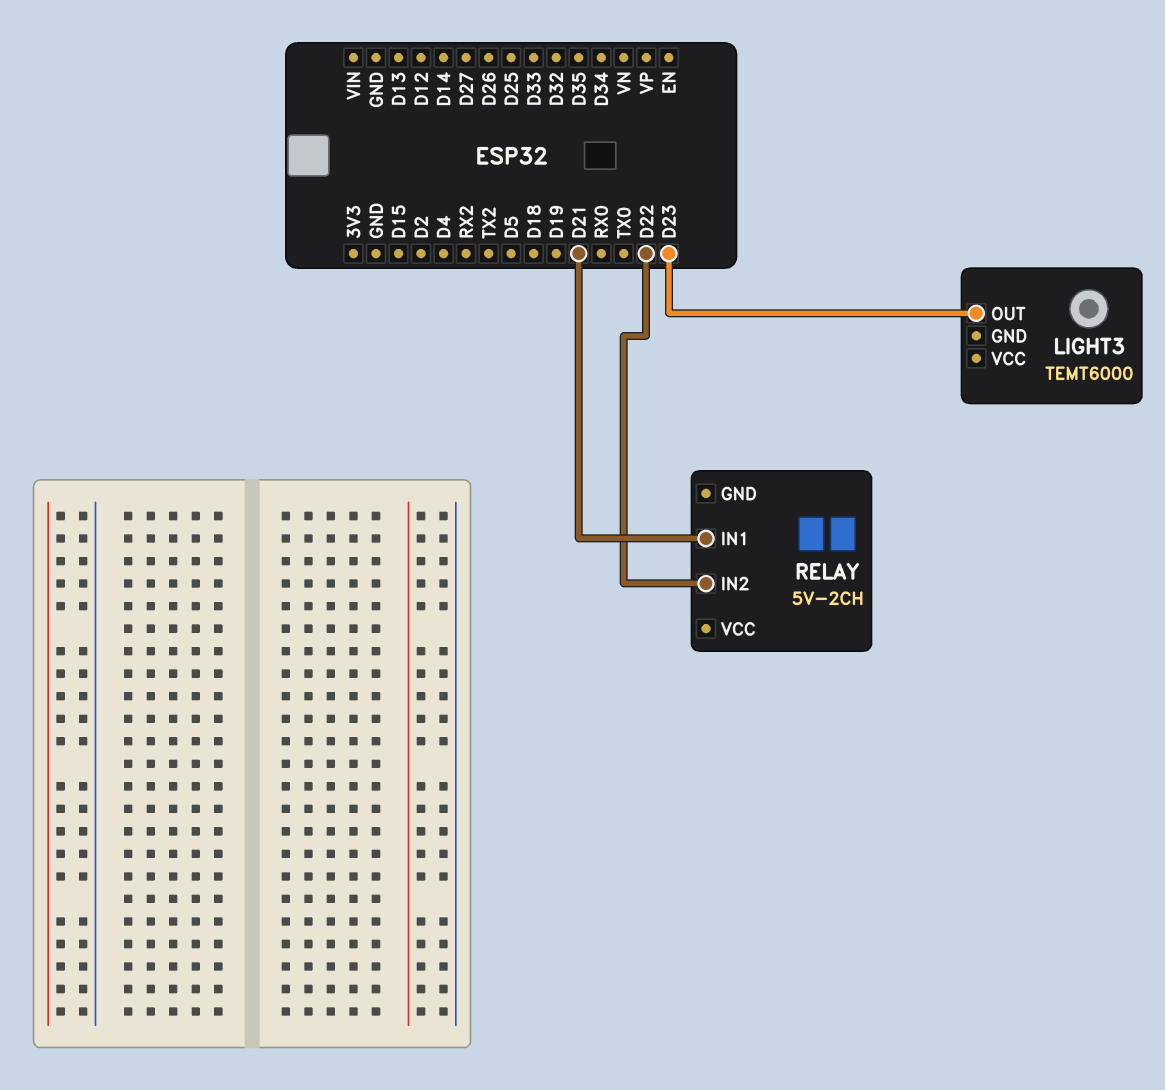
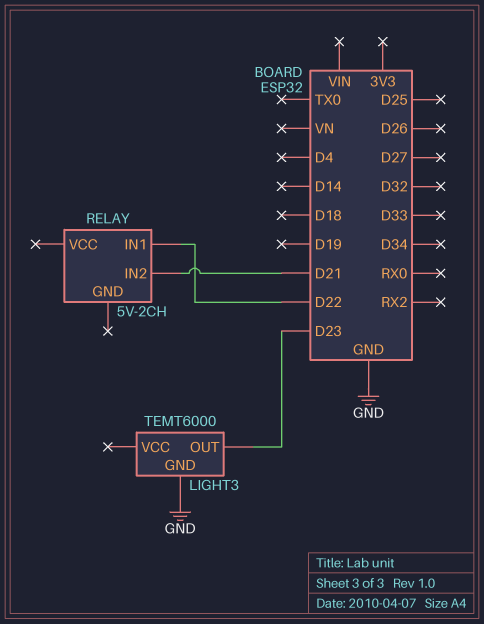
LIGHT3 pin GND: none -> GND
RELAY pin IN1: D21 -> D22
RELAY pin IN2: D22 -> D21

